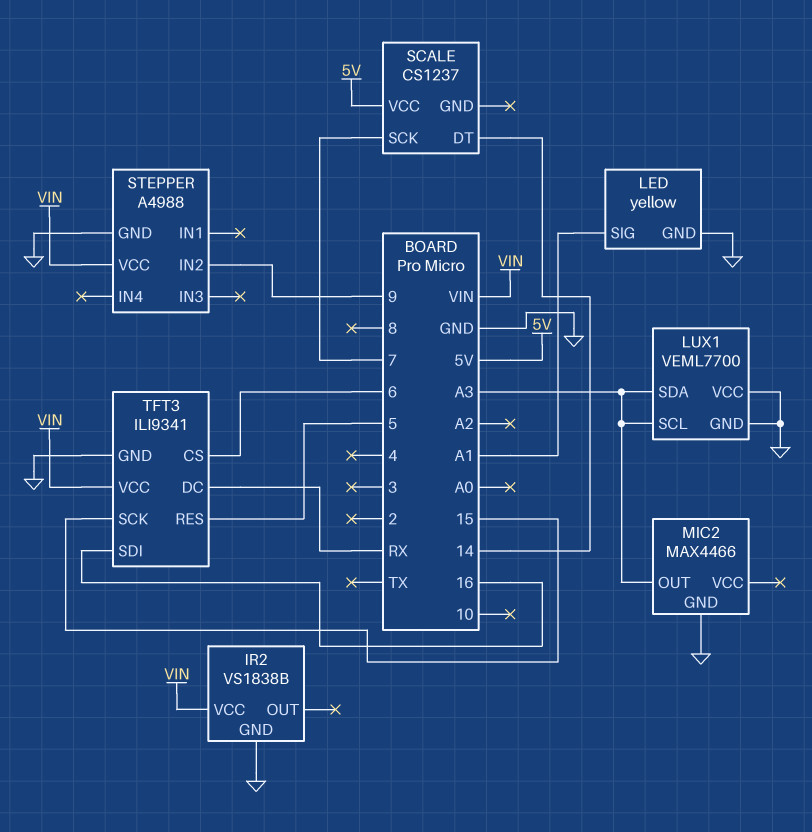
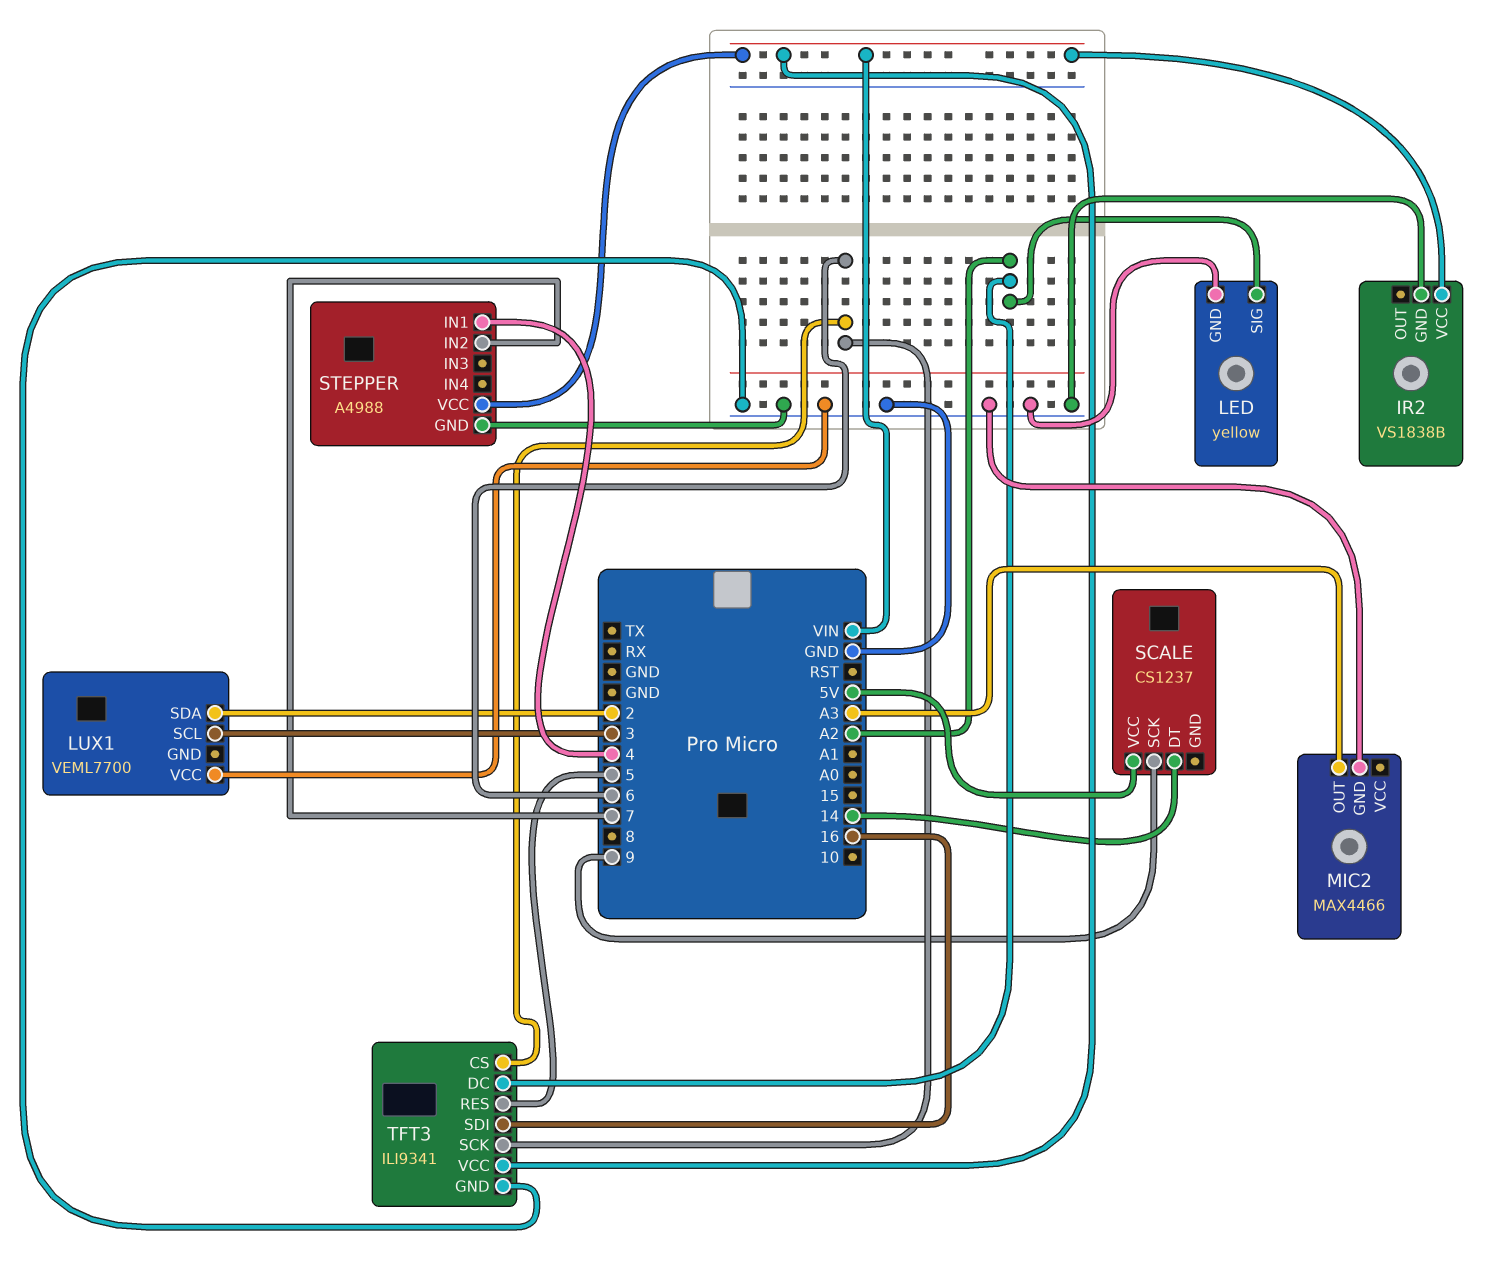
LED pin SIG: A1 -> A2
LUX1 pin GND: GND -> none
LUX1 pin SCL: A3 -> 3
LUX1 pin SDA: A3 -> 2
SCALE pin SCK: 7 -> 9
STEPPER pin IN1: none -> 4
STEPPER pin IN2: 9 -> 7
TFT3 pin DC: RX -> A2
TFT3 pin SCK: 15 -> 6

